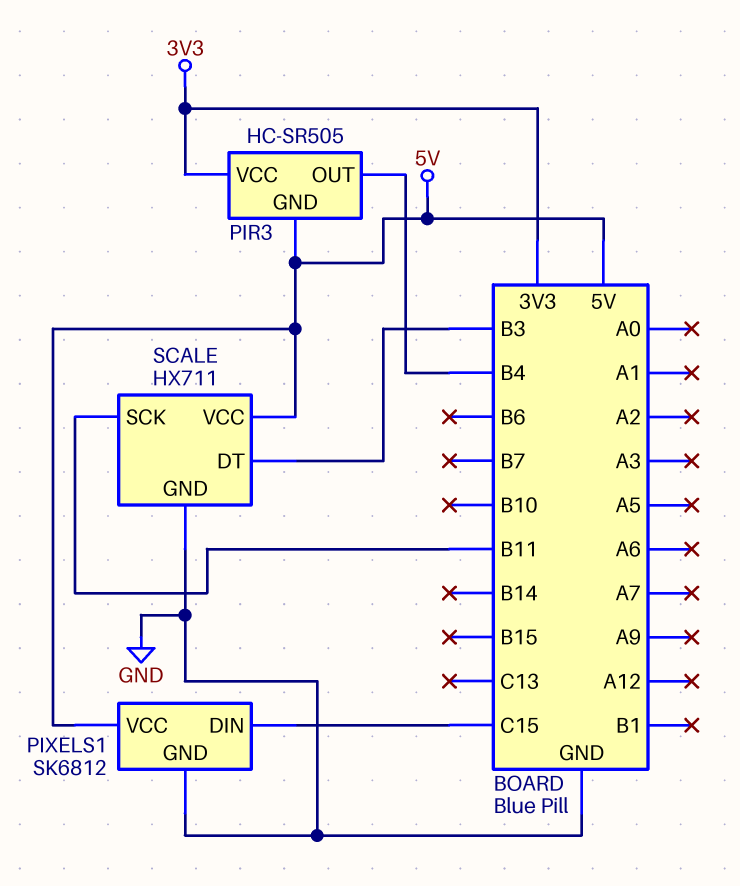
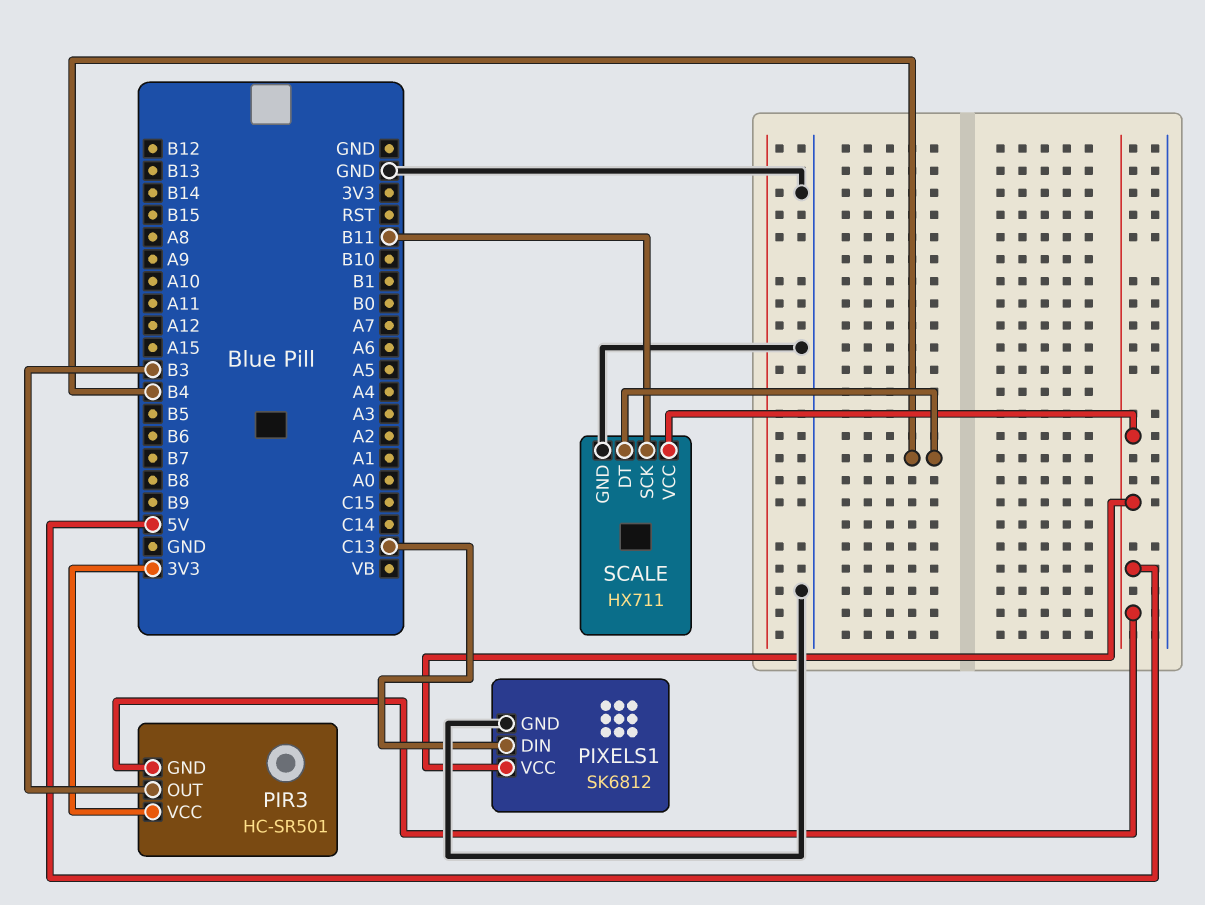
PIR3: HC-SR505 -> HC-SR501
PIR3 pin OUT: B4 -> B3
PIXELS1 pin DIN: C15 -> C13
SCALE pin DT: B3 -> B4

